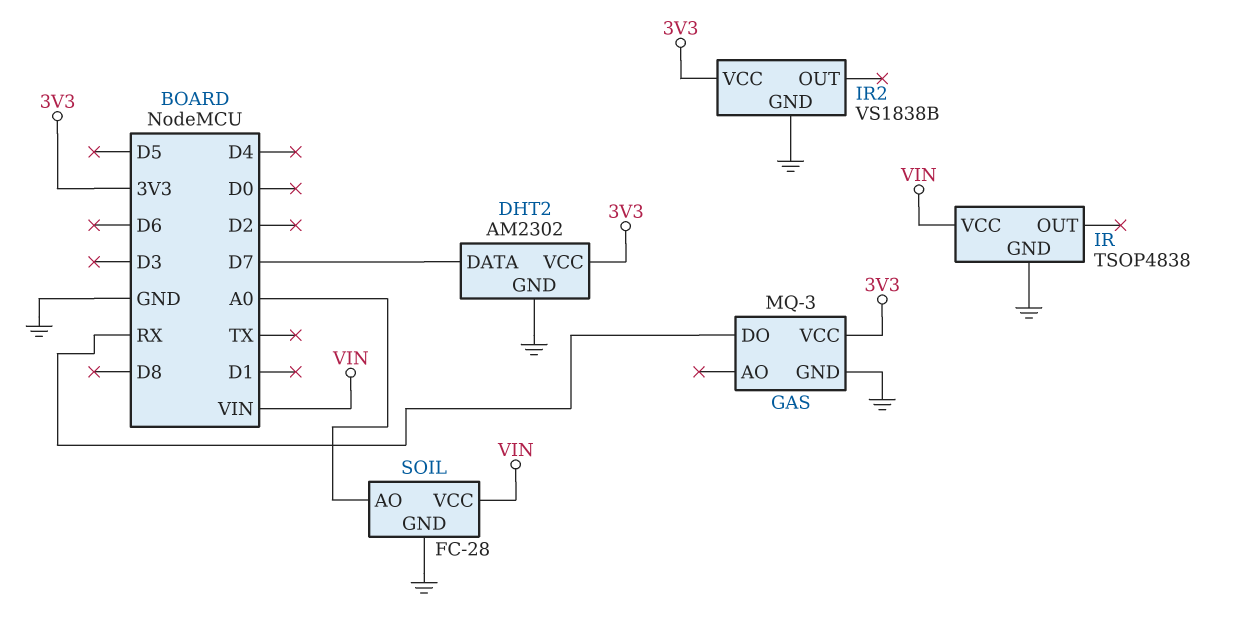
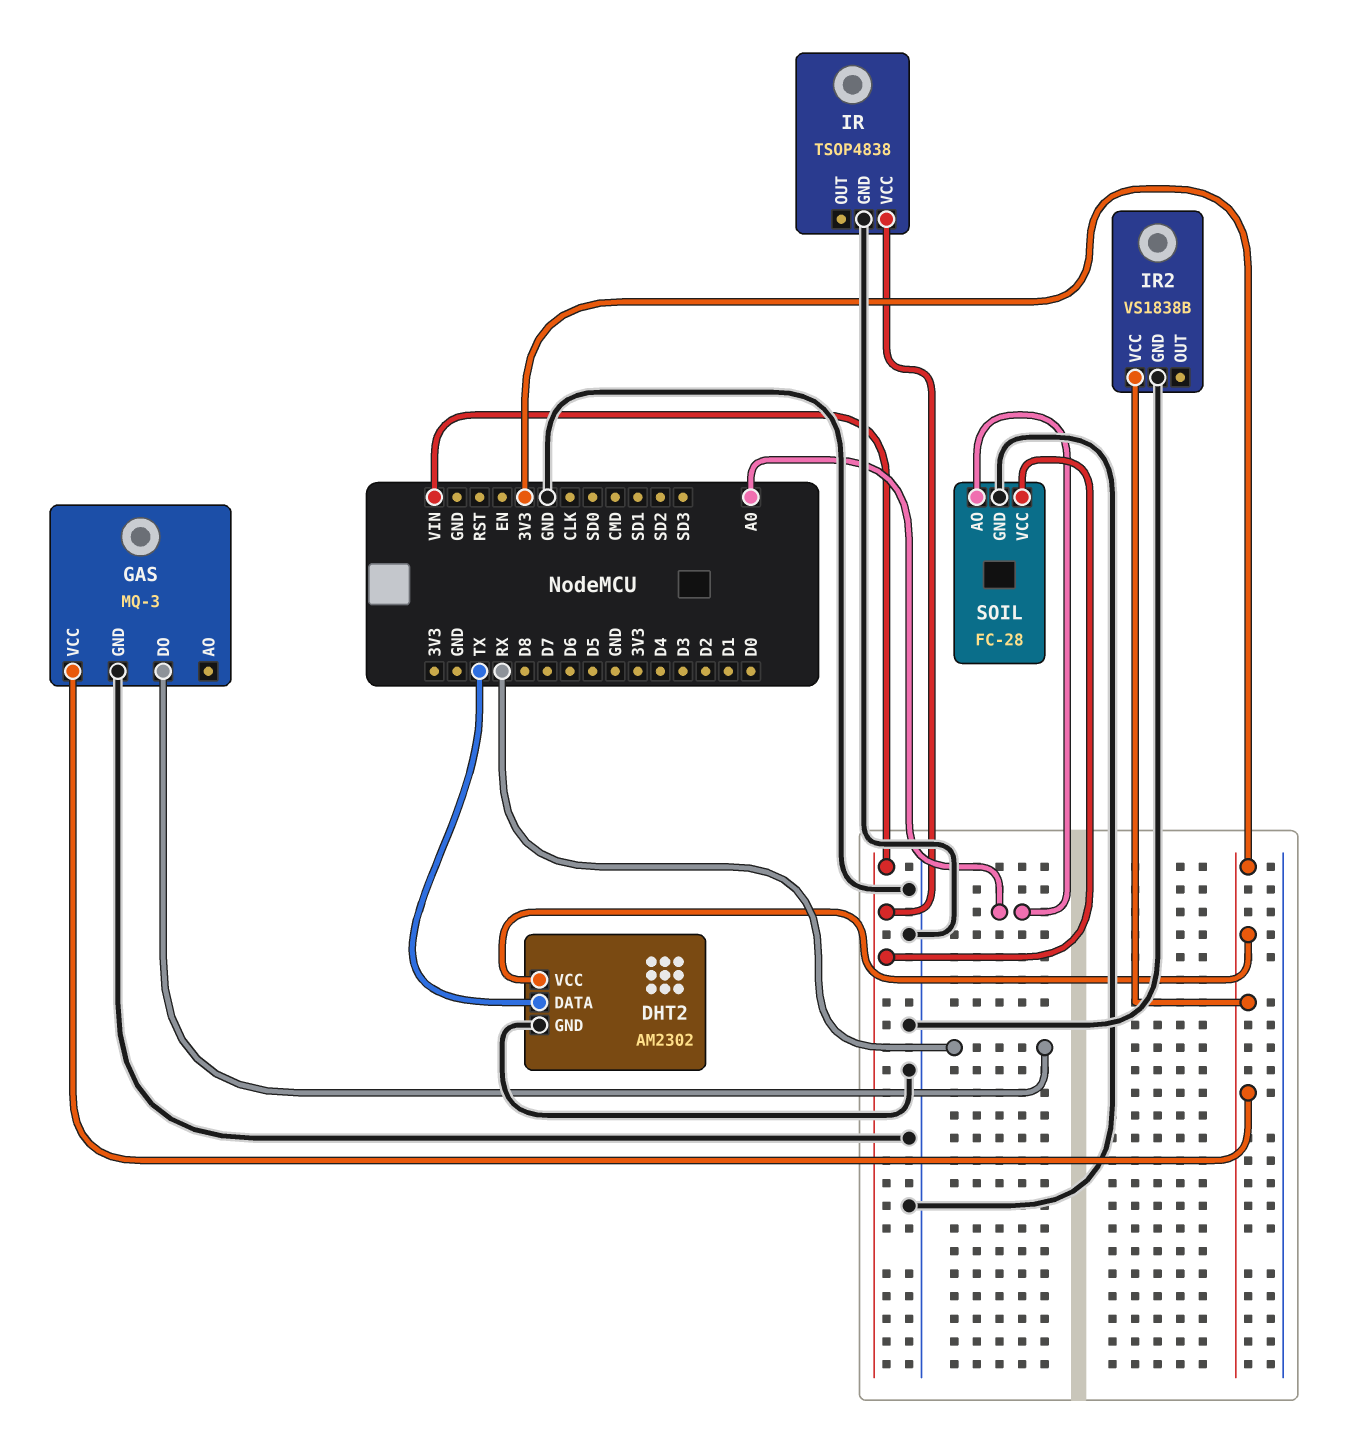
DHT2 pin DATA: D7 -> TX

